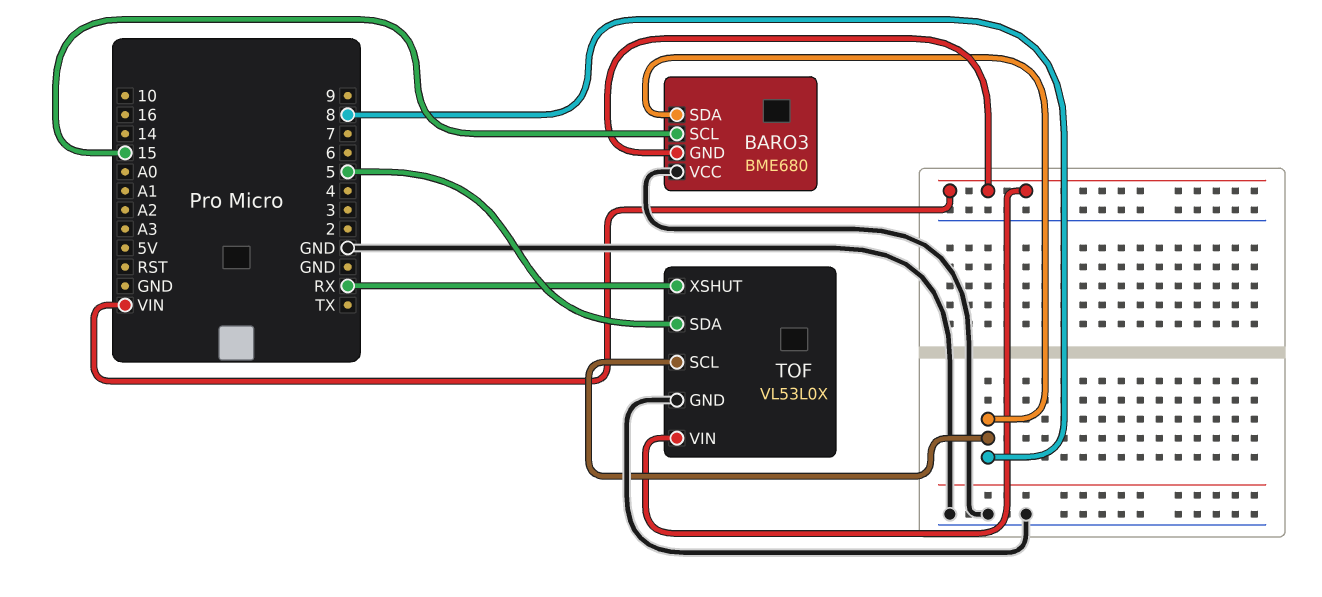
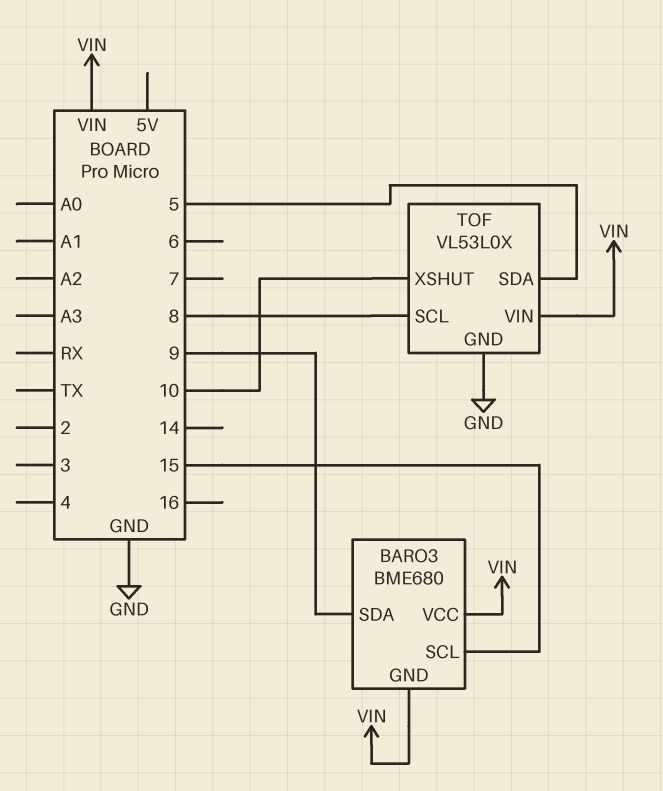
BARO3 pin SDA: 8 -> 9
BARO3 pin VCC: GND -> VIN
TOF pin XSHUT: RX -> 10

